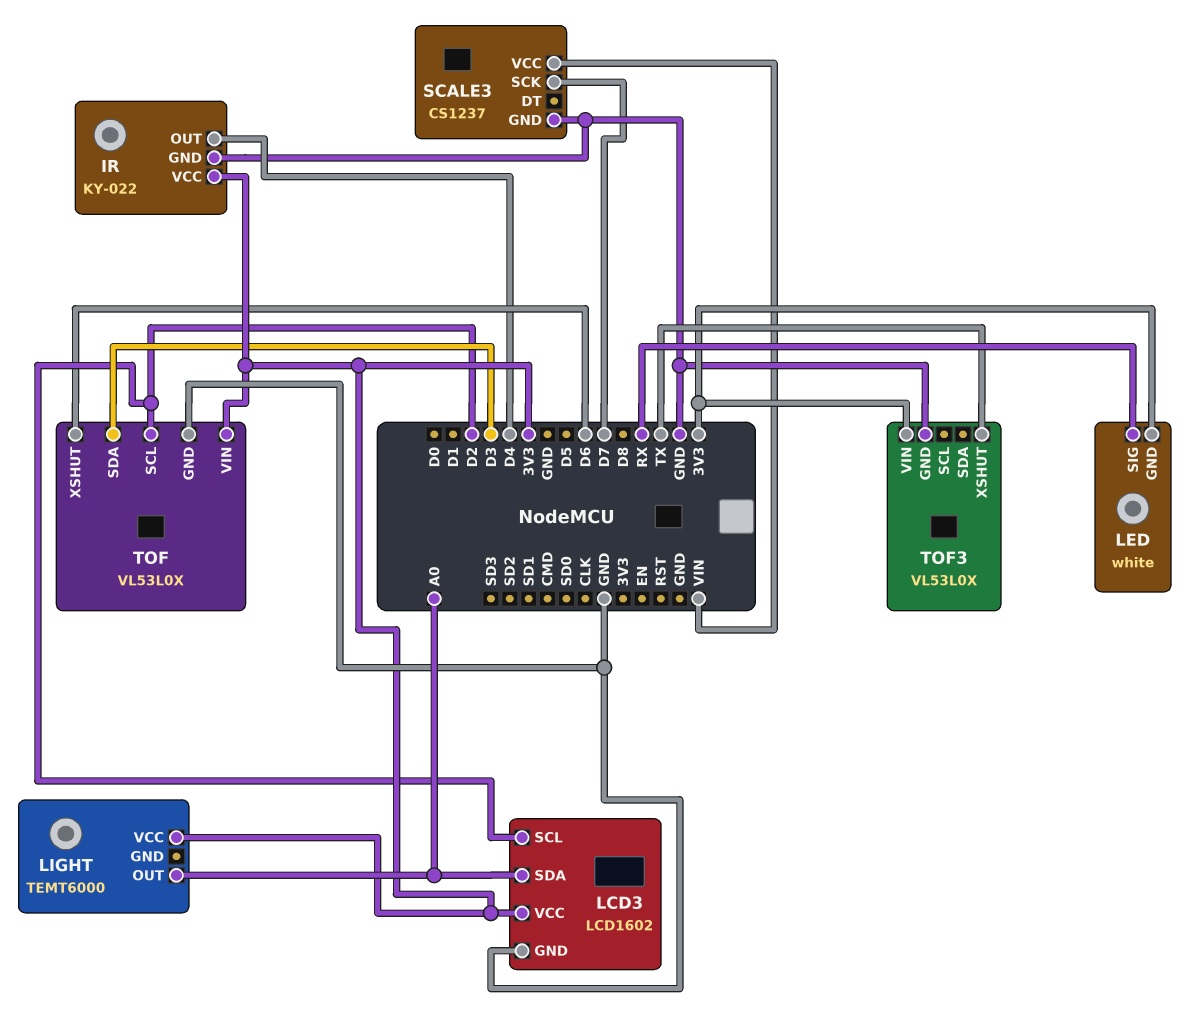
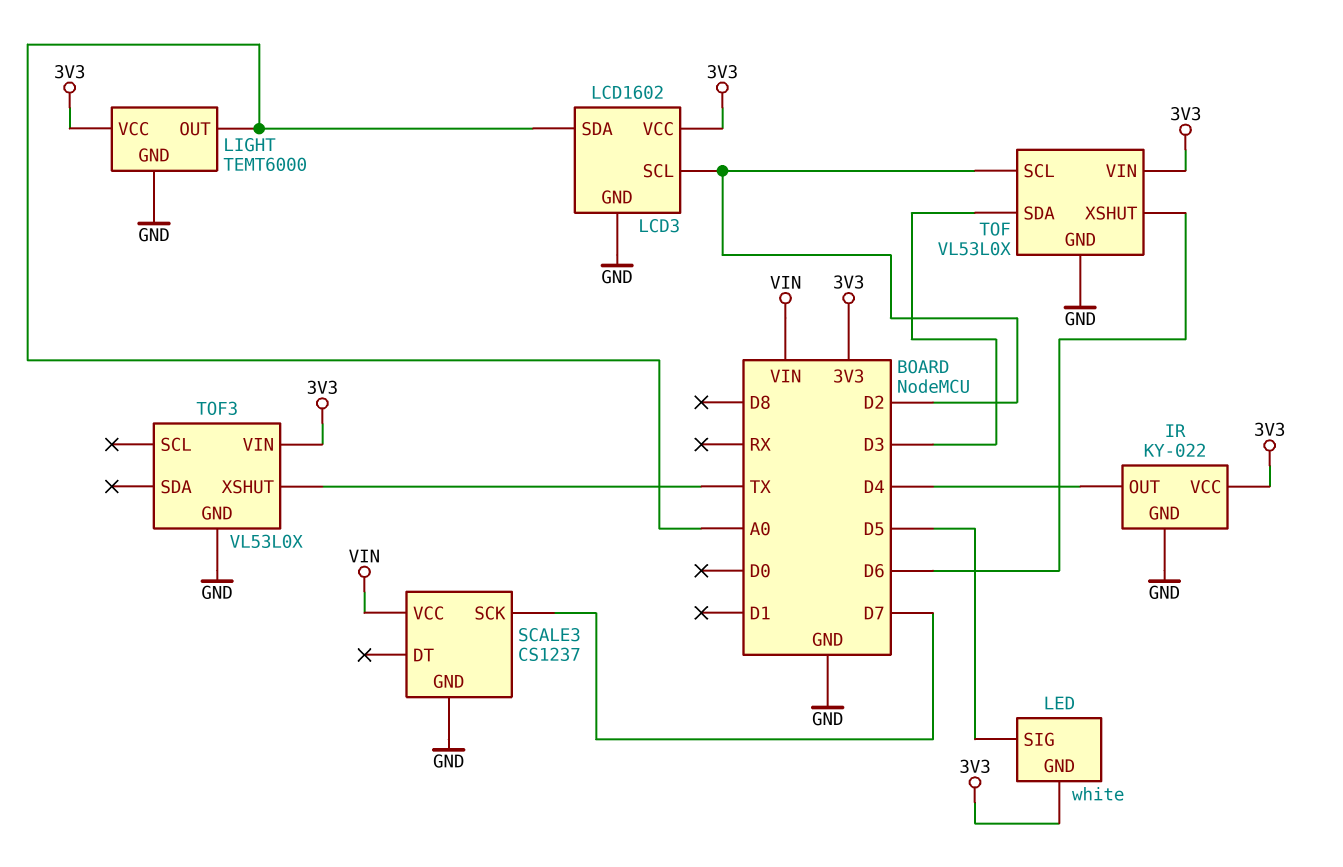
LED pin SIG: RX -> D5
LIGHT pin GND: none -> GND

